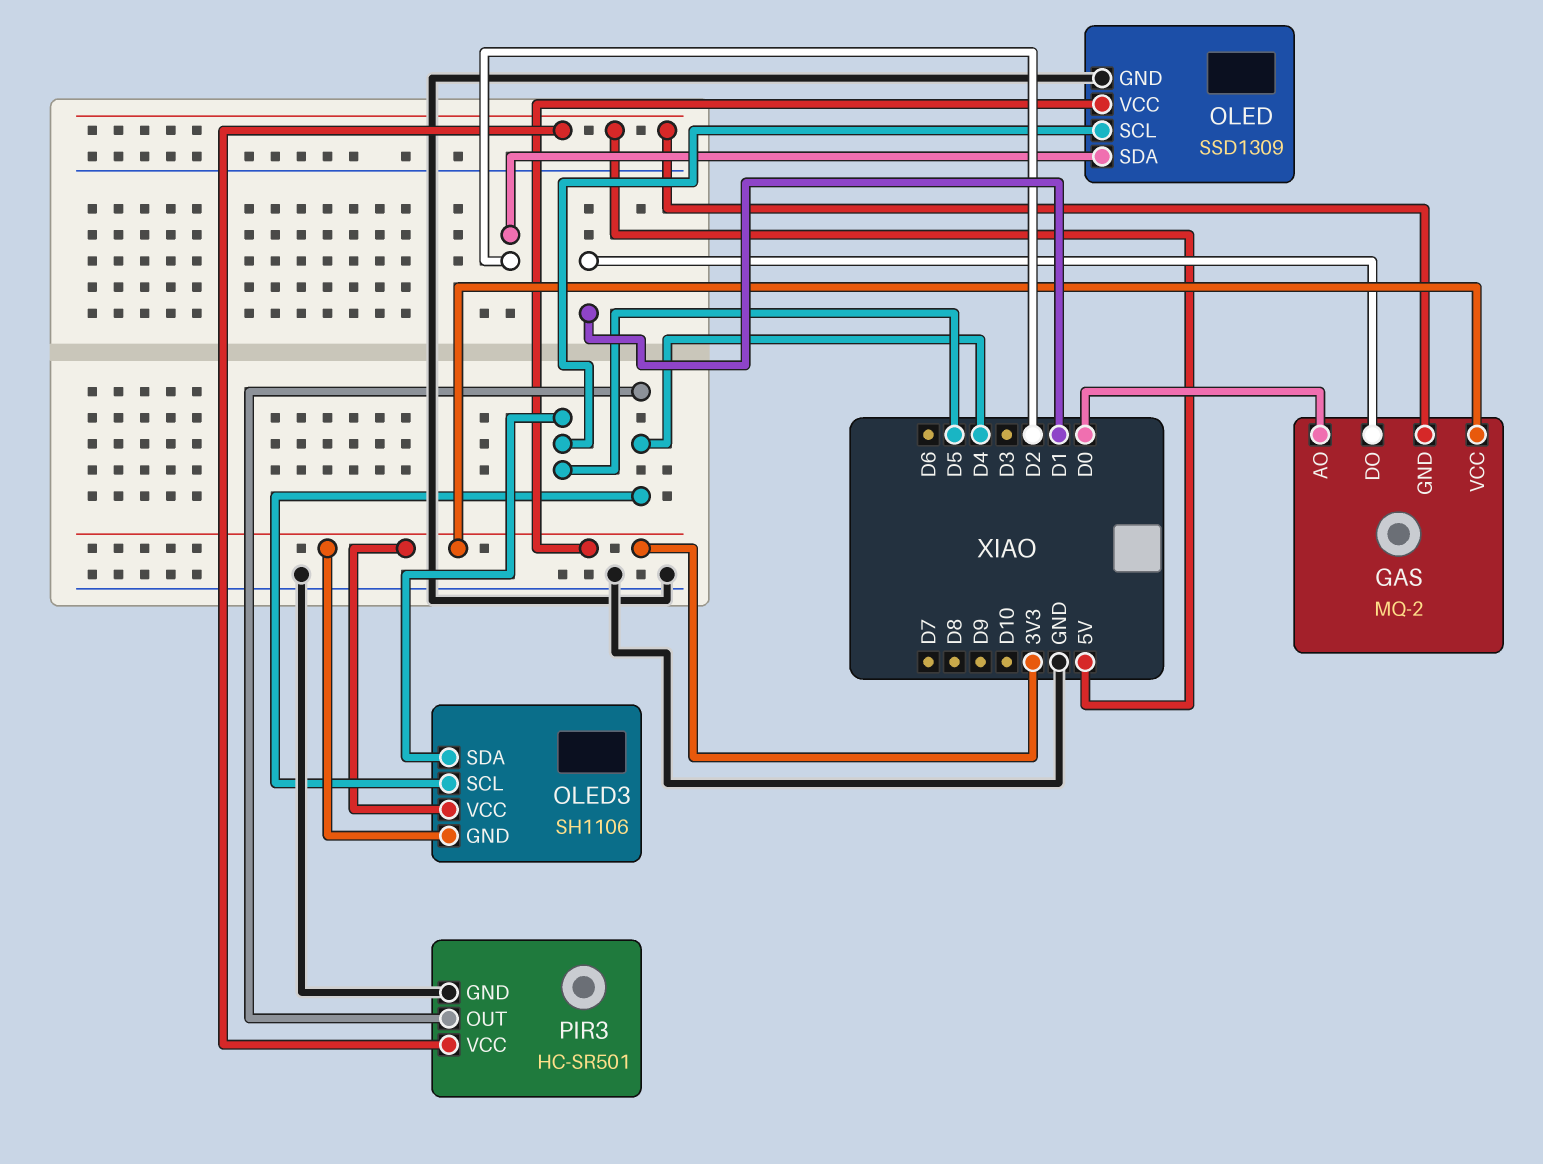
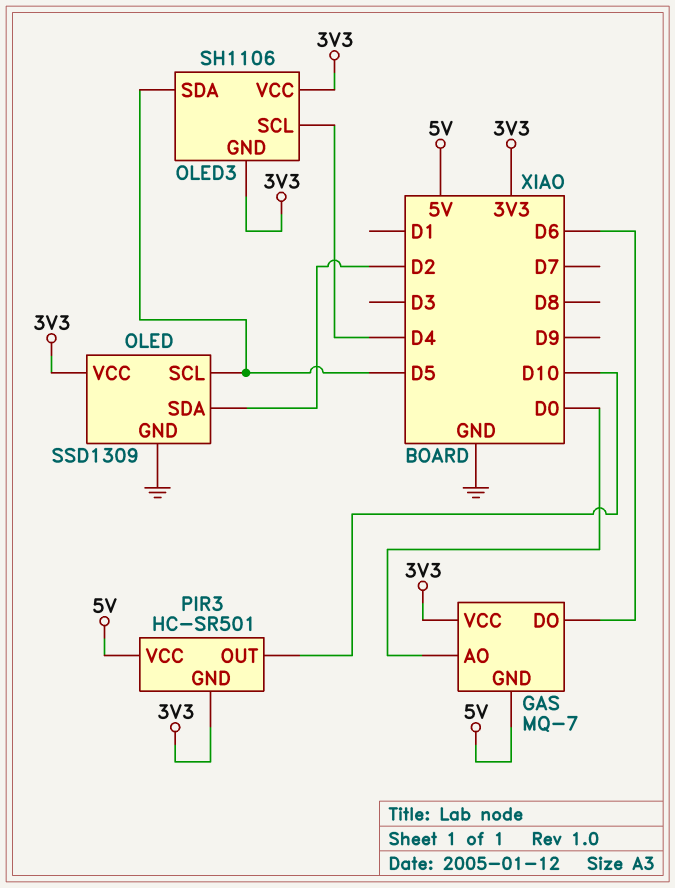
GAS: MQ-2 -> MQ-7
GAS pin DO: D1 -> D6
PIR3 pin GND: GND -> 3V3
PIR3 pin OUT: D4 -> D10

